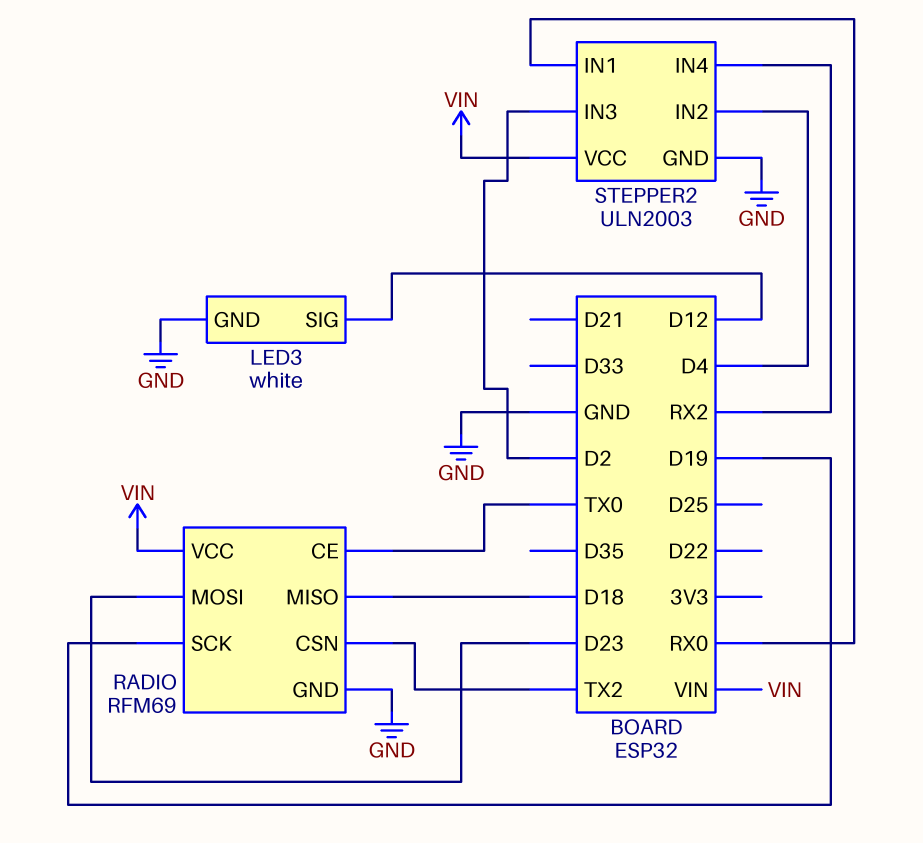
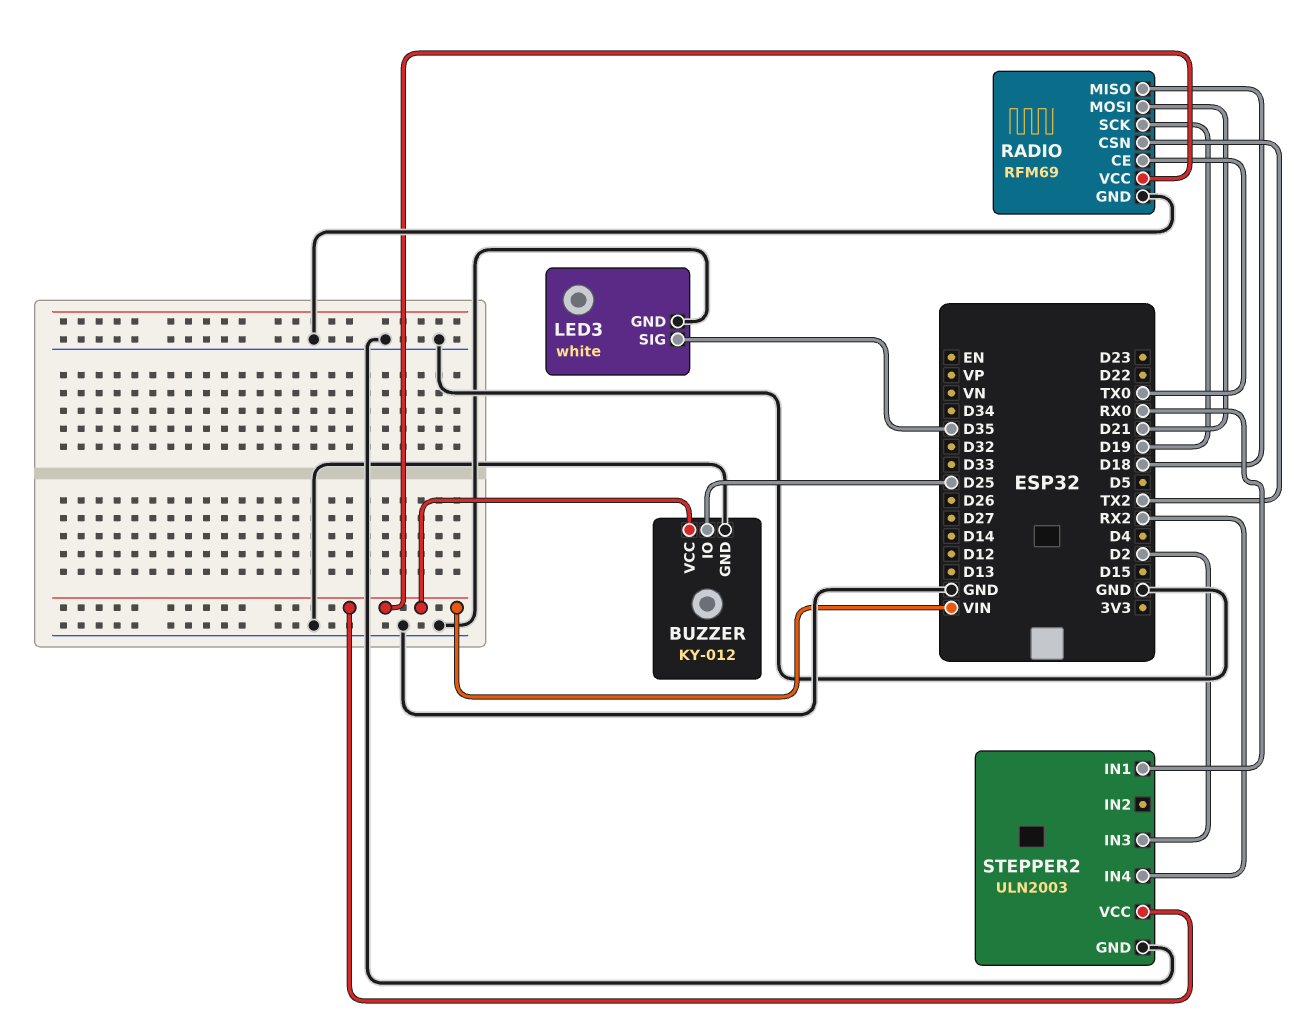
BUZZER: none -> KY-012
BUZZER pin GND: none -> GND
BUZZER pin IO: none -> D25
BUZZER pin VCC: none -> VIN
LED3 pin SIG: D12 -> D35
RADIO pin MOSI: D23 -> D21
STEPPER2 pin IN2: D4 -> none

